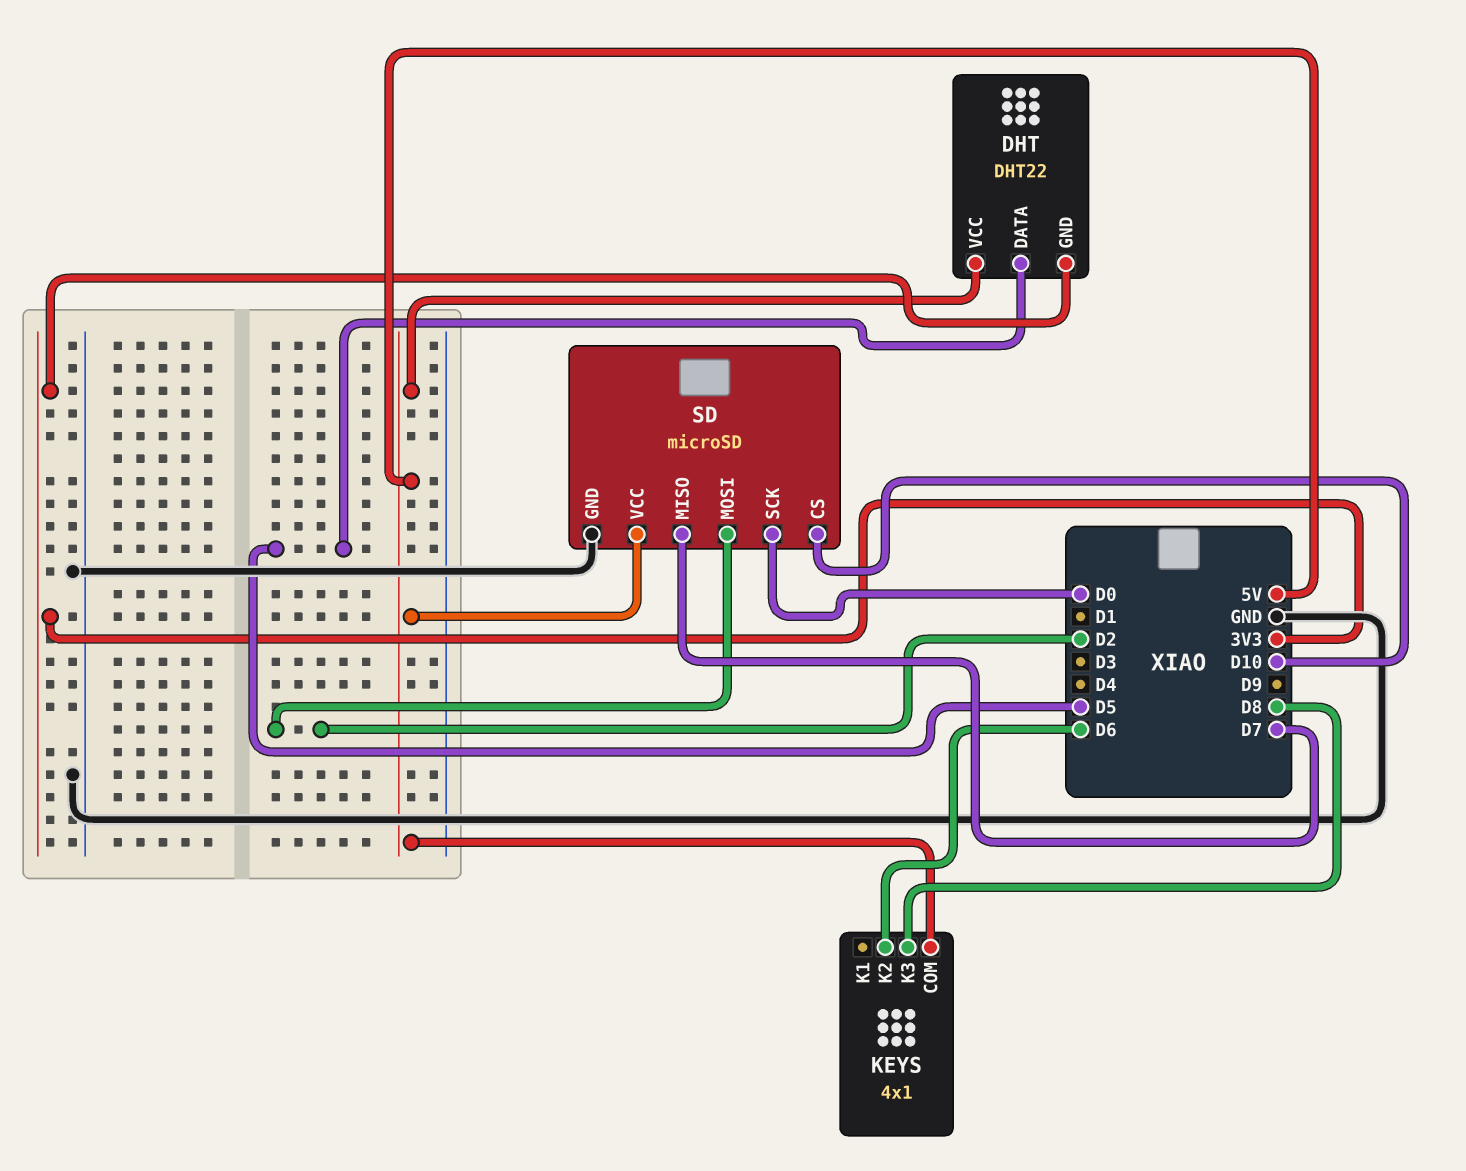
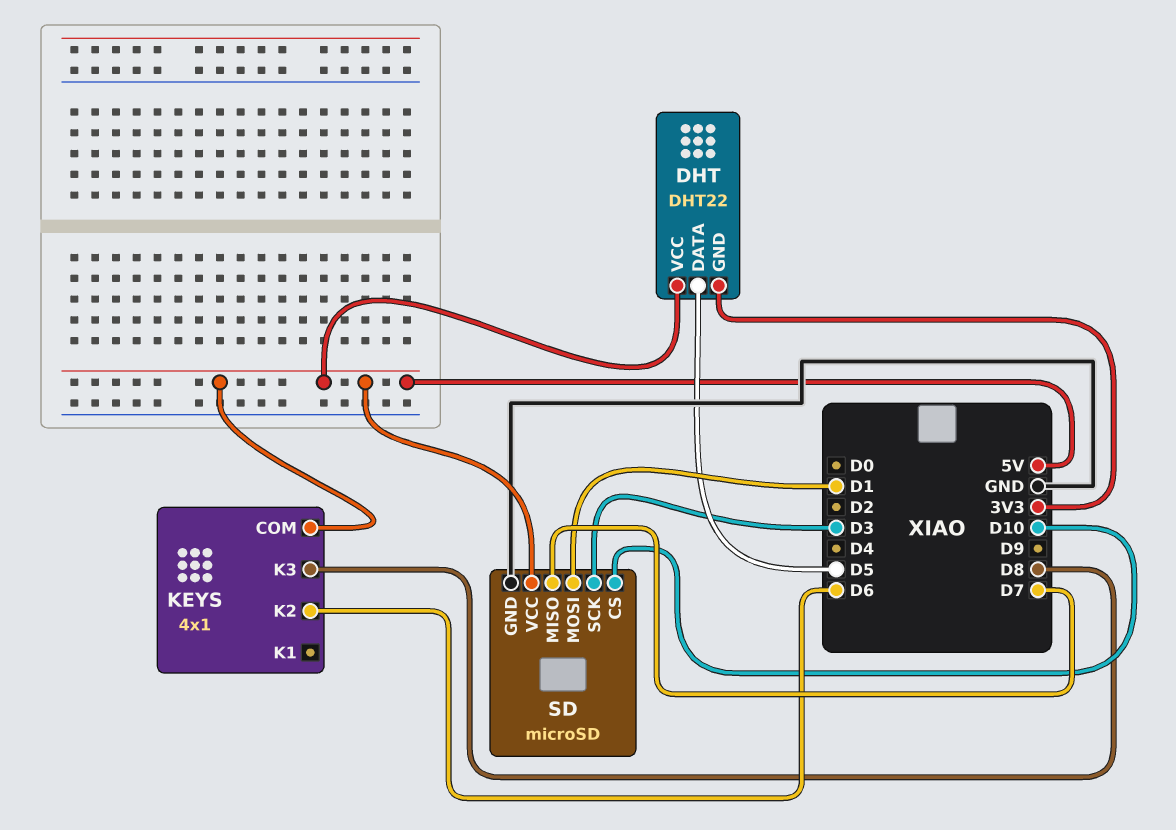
SD pin MOSI: D2 -> D1
SD pin SCK: D0 -> D3

